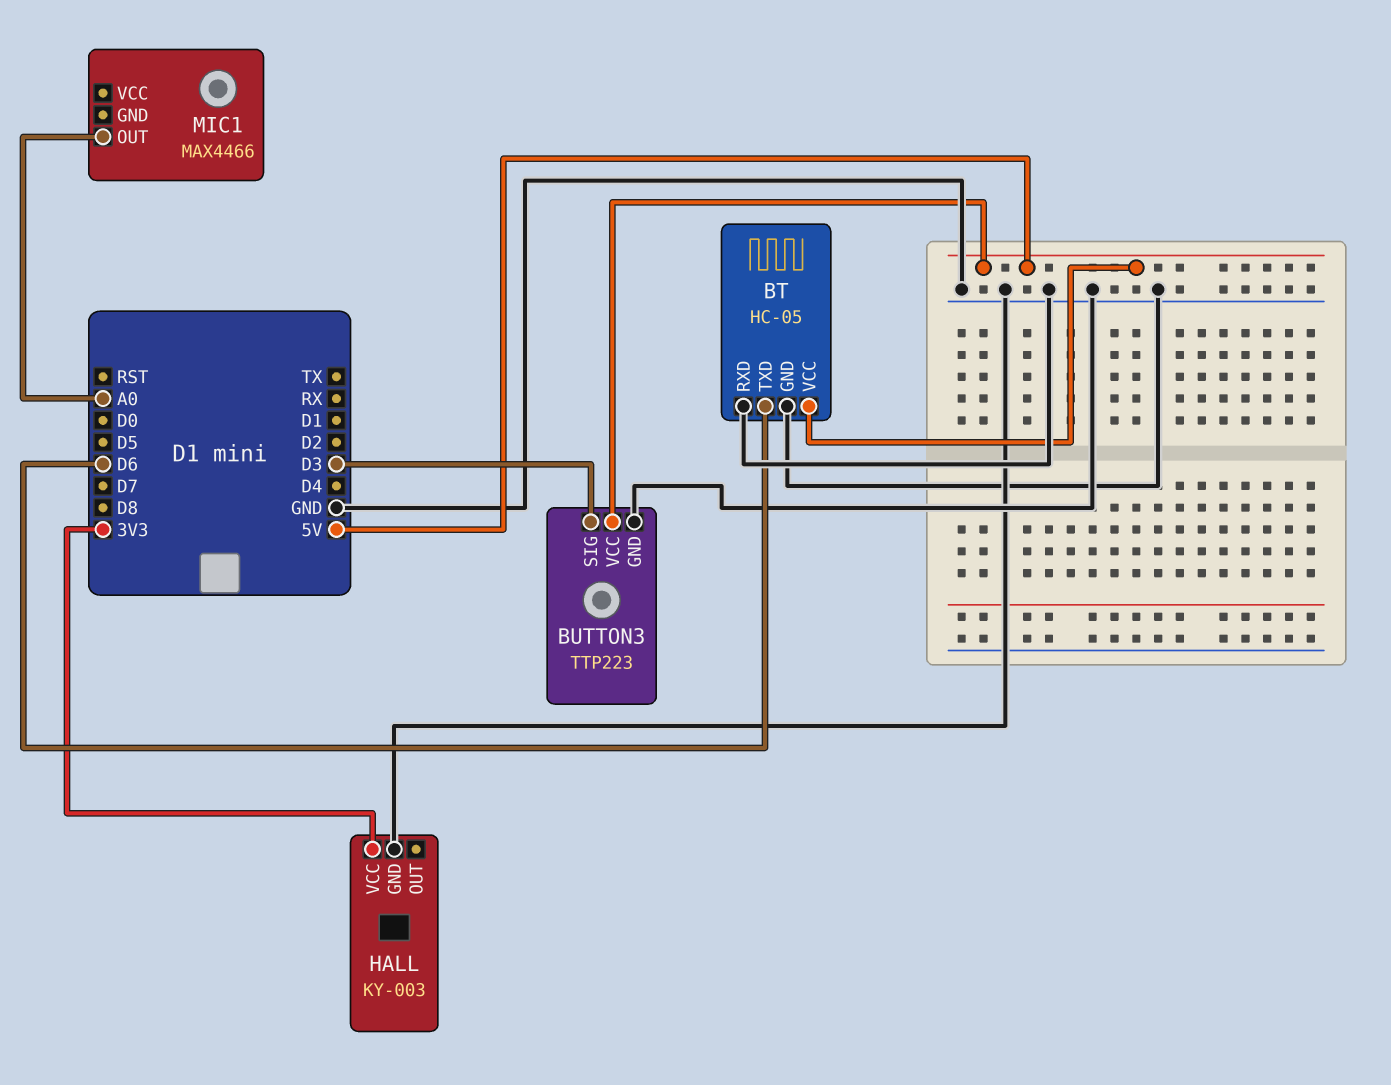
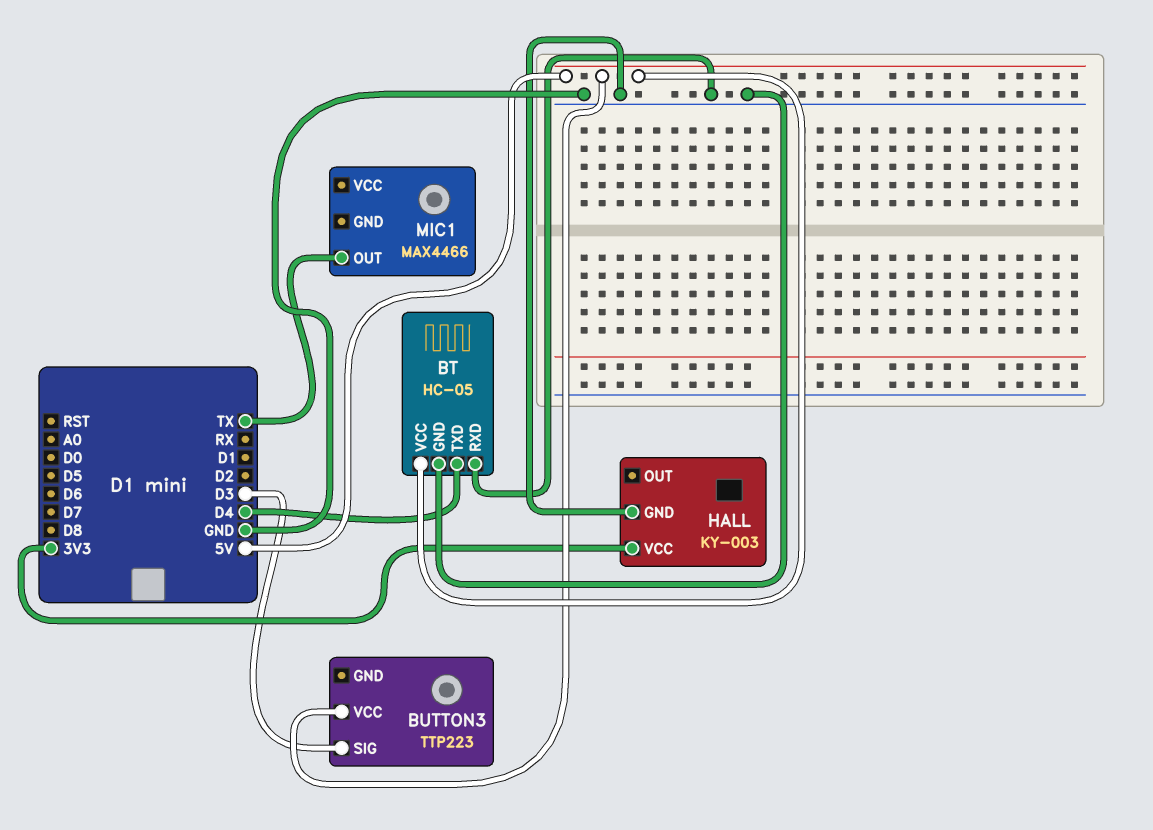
BT pin TXD: D6 -> D4
BUTTON3 pin GND: GND -> none
MIC1 pin OUT: A0 -> TX

